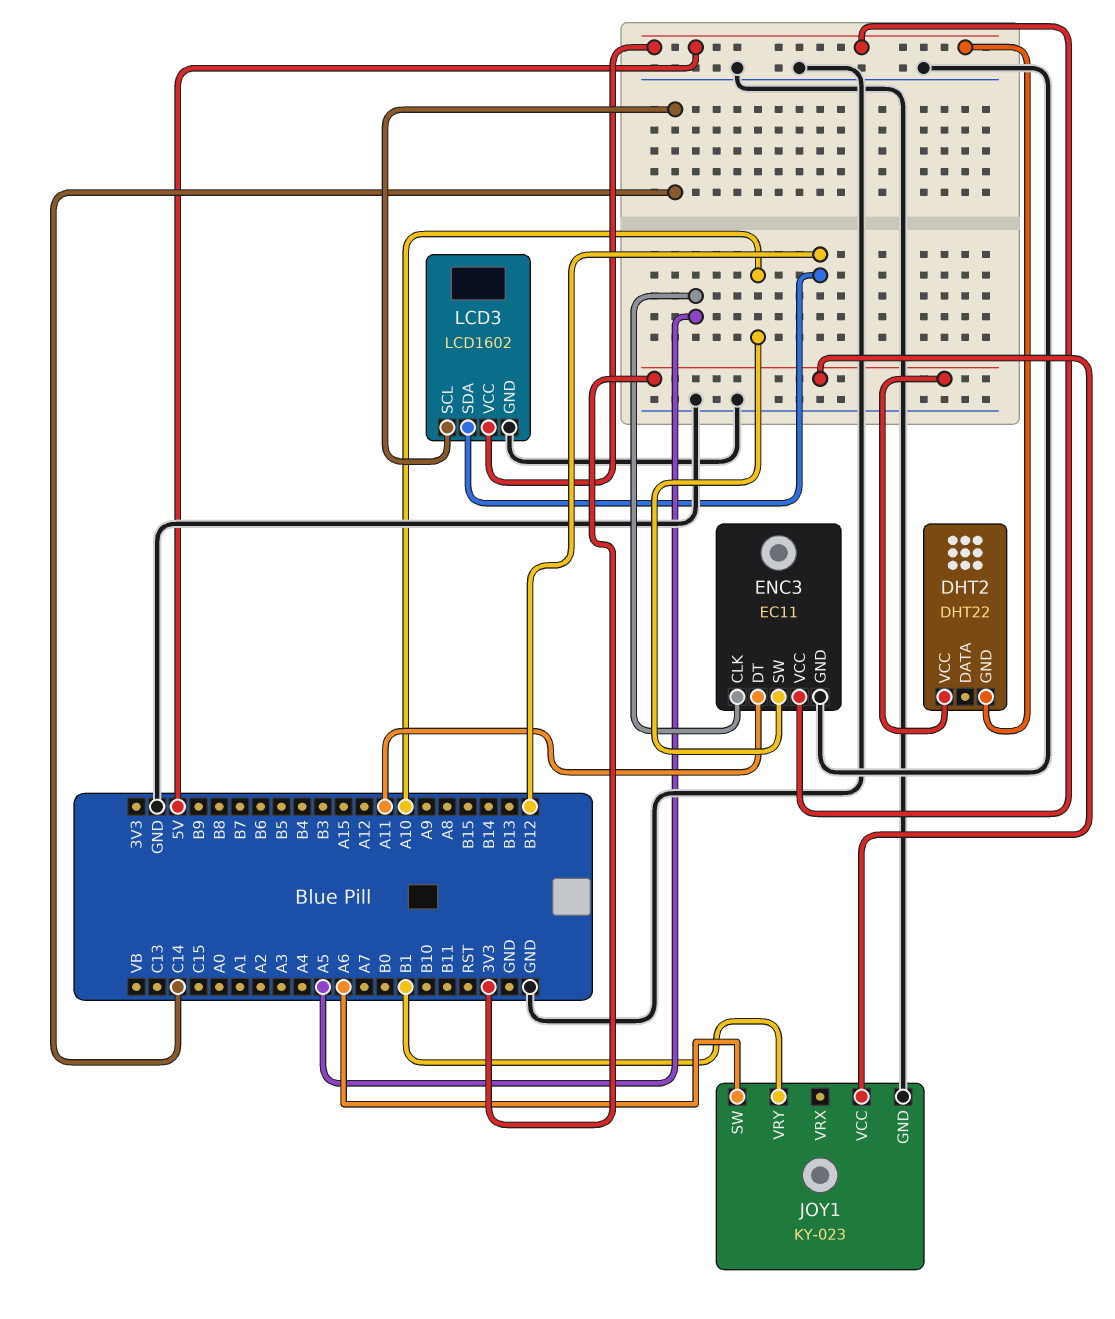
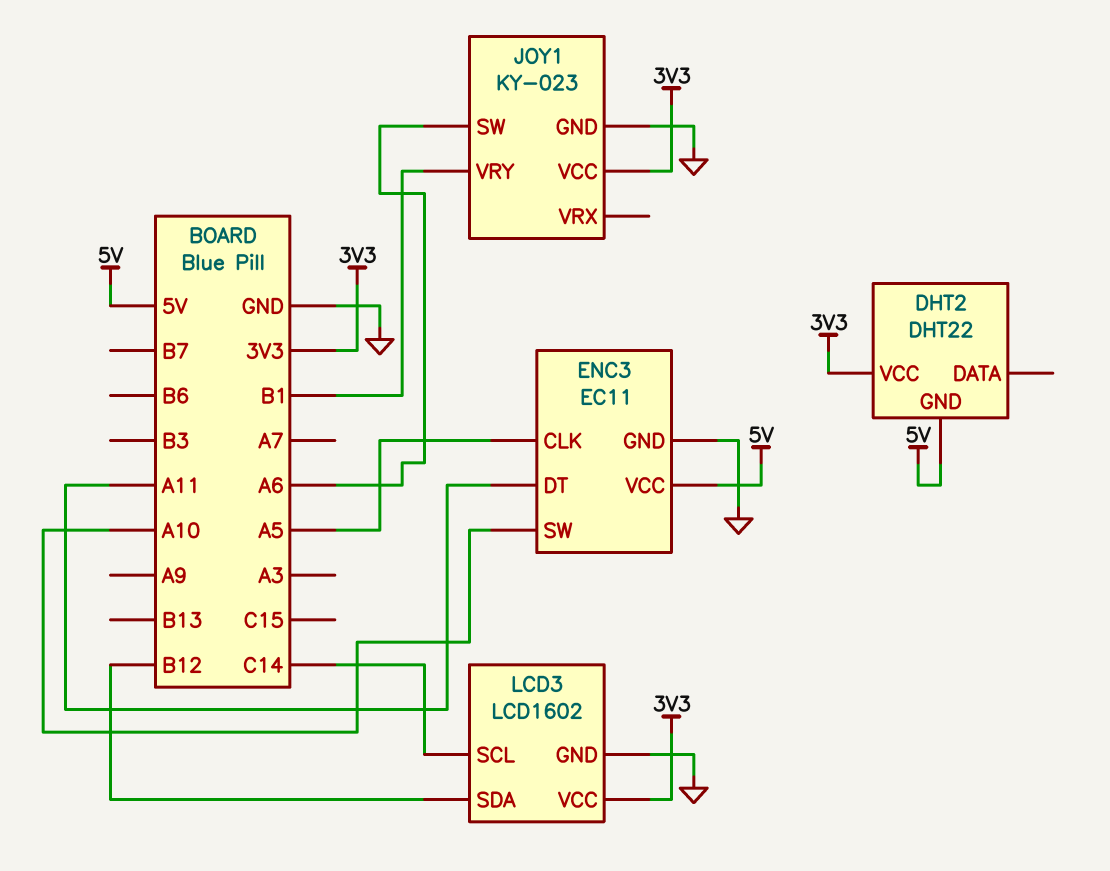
LCD3 pin VCC: 5V -> 3V3

